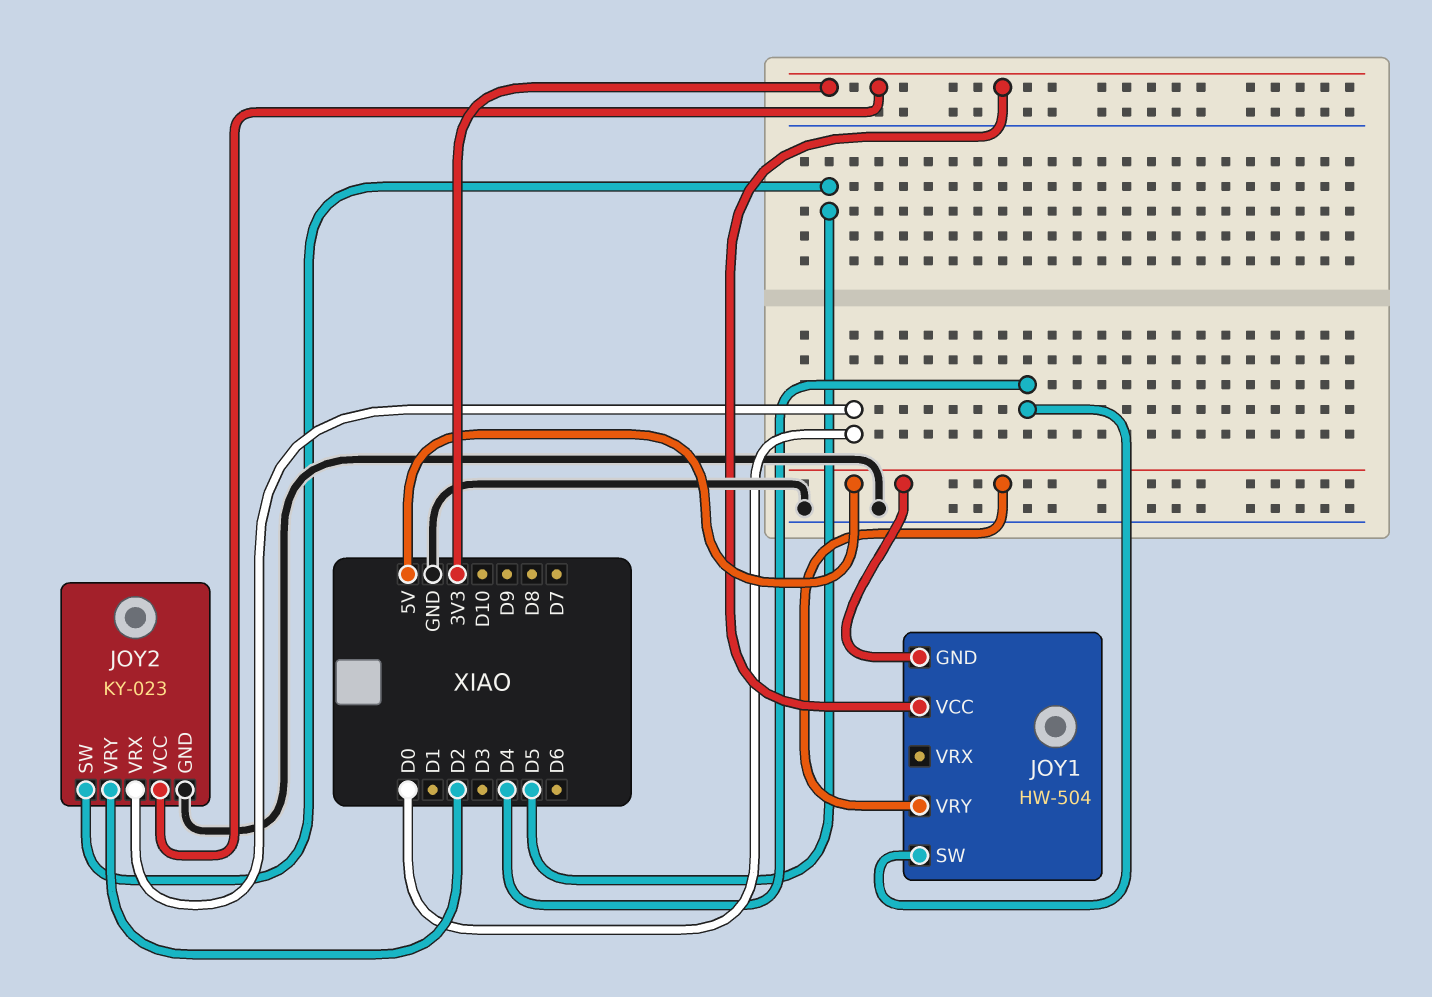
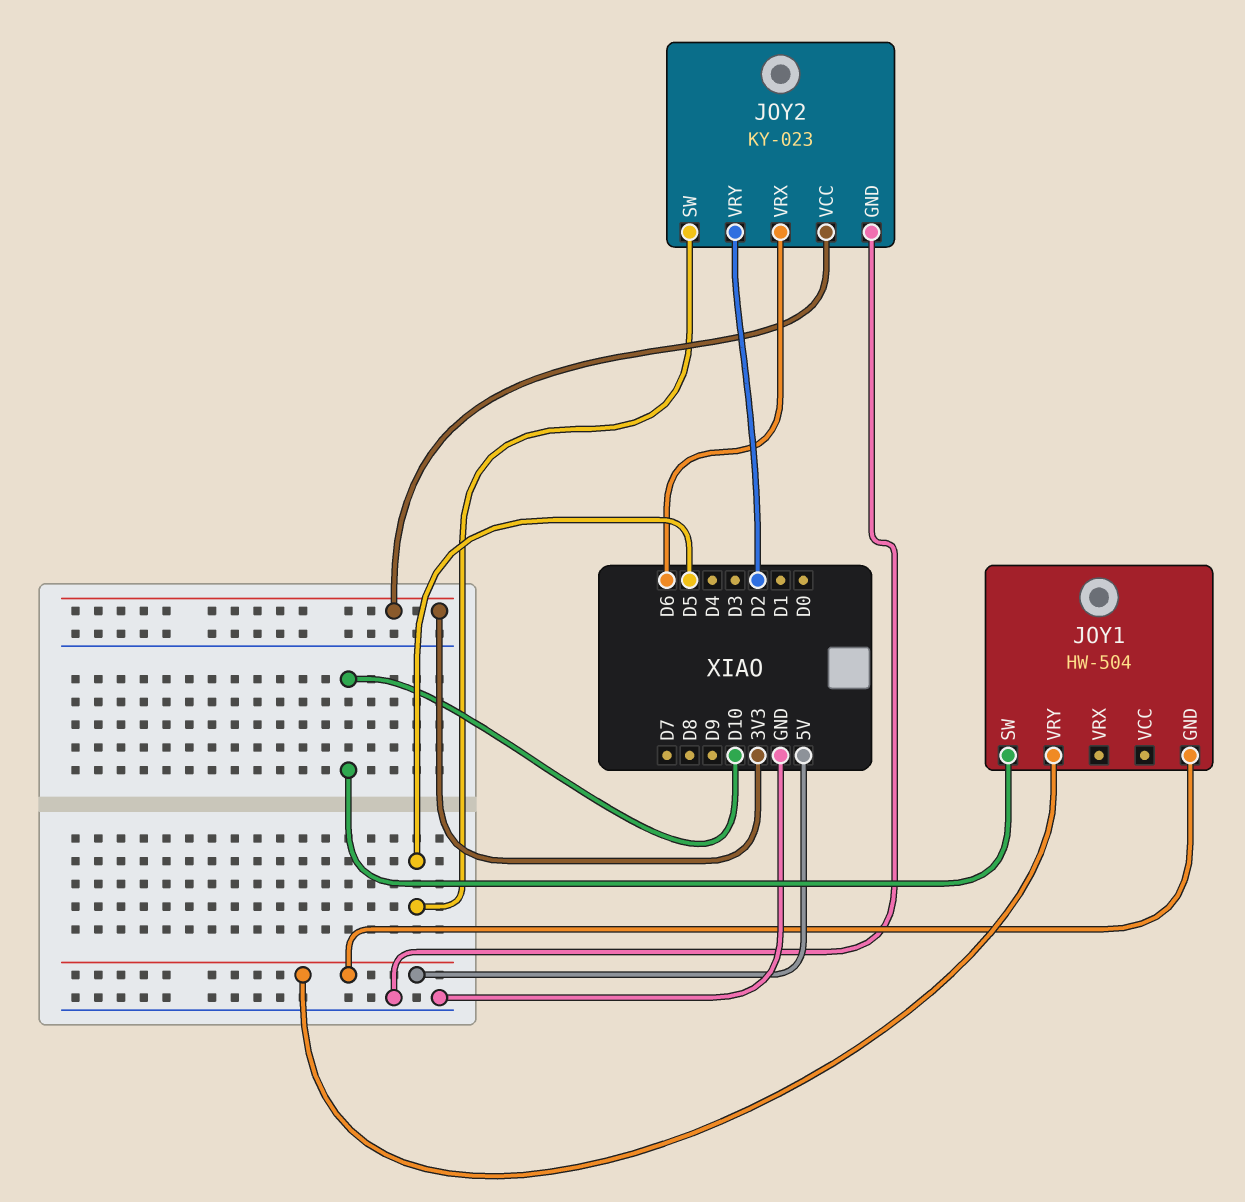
JOY1 pin SW: D4 -> D10
JOY1 pin VCC: 3V3 -> none
JOY2 pin VRX: D0 -> D6

